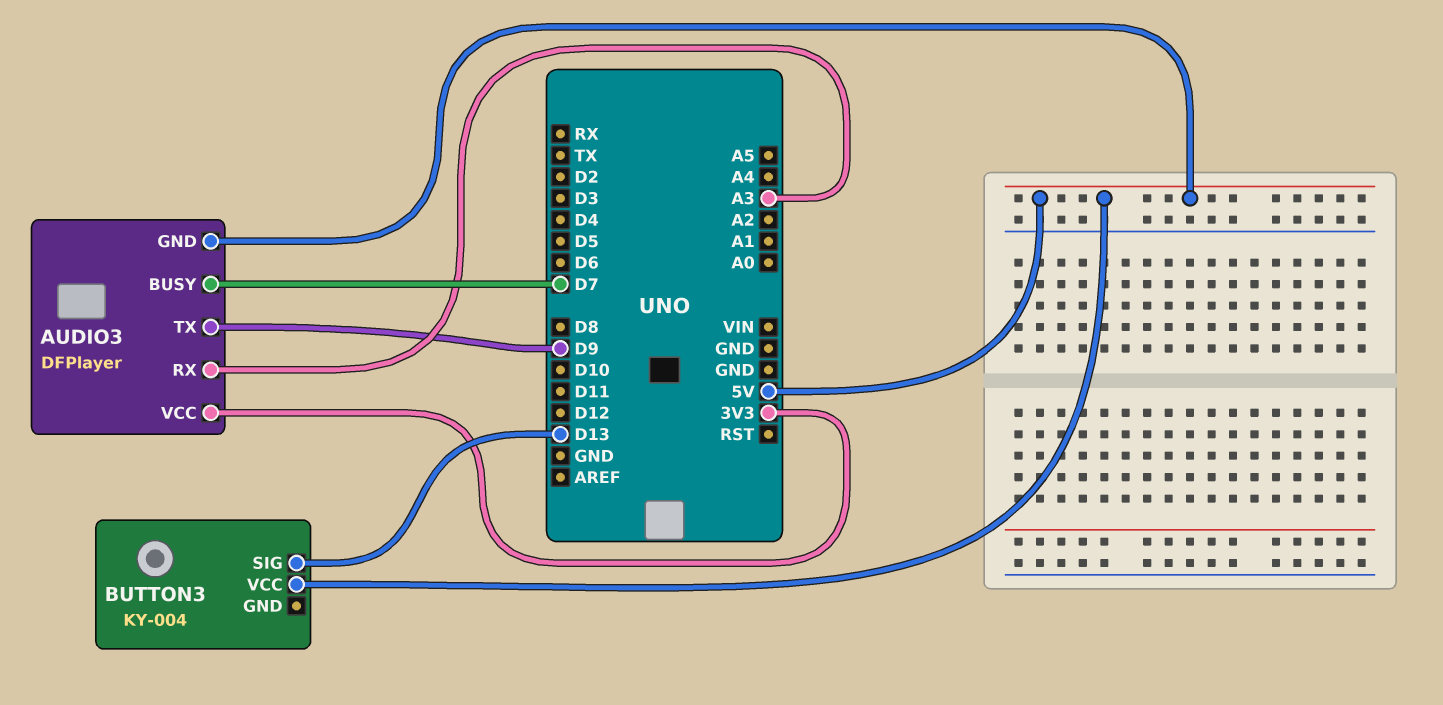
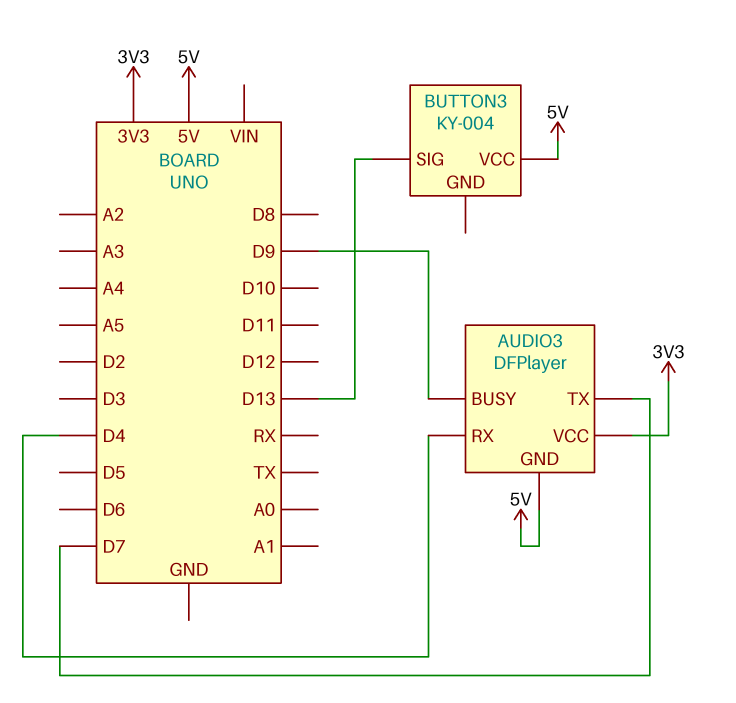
AUDIO3 pin BUSY: D7 -> D9
AUDIO3 pin RX: A3 -> D4
AUDIO3 pin TX: D9 -> D7

